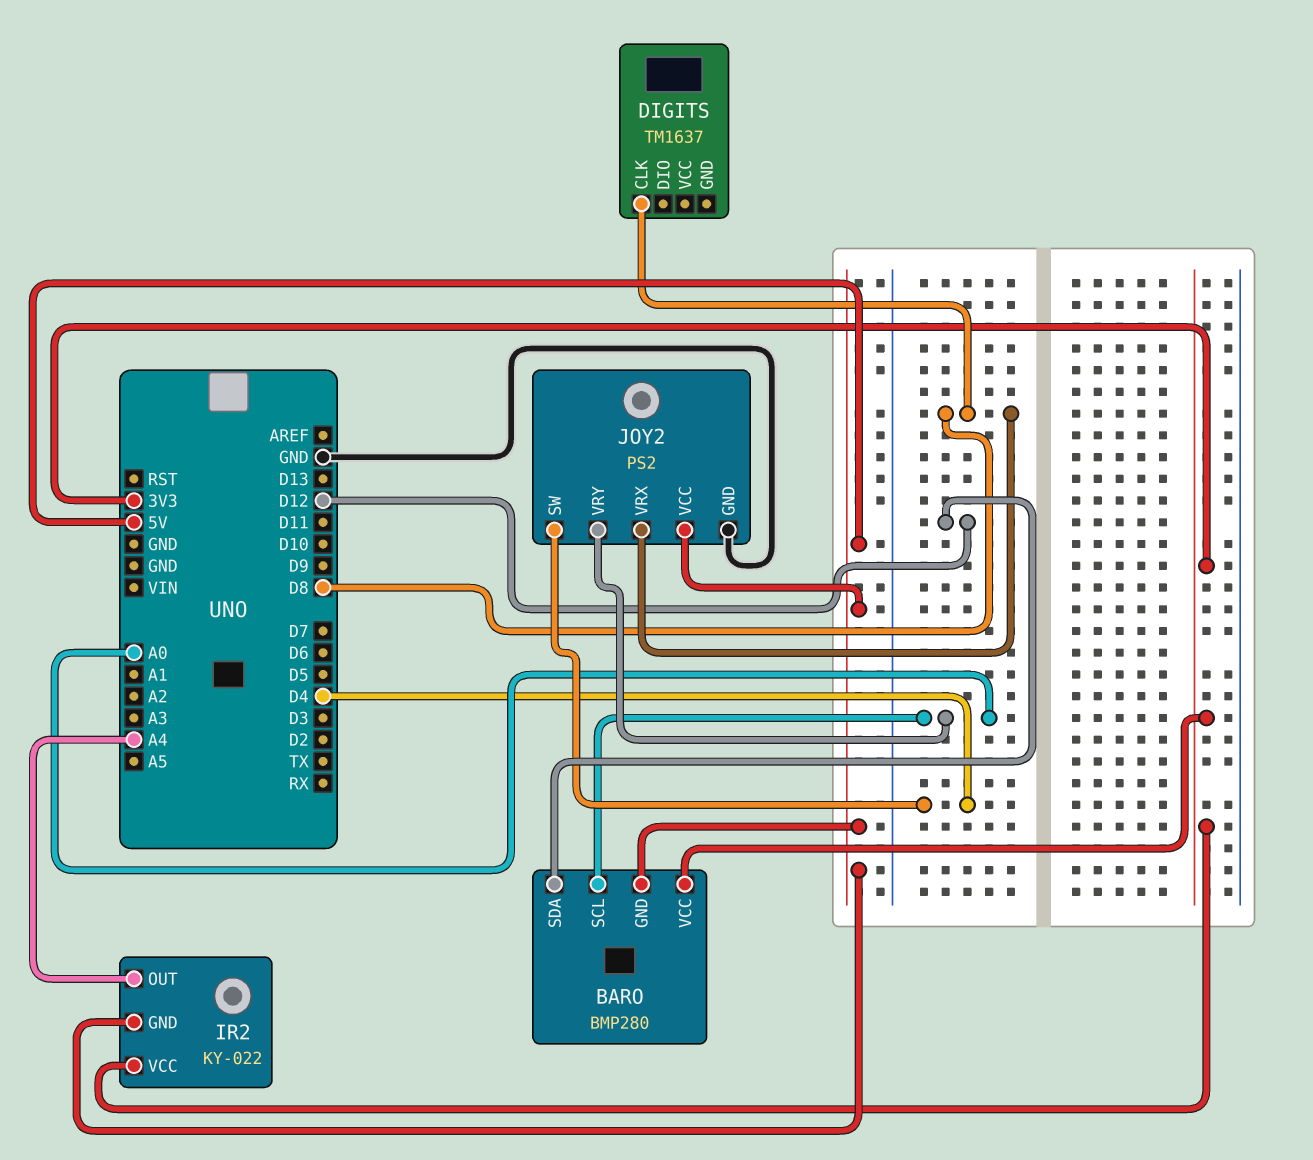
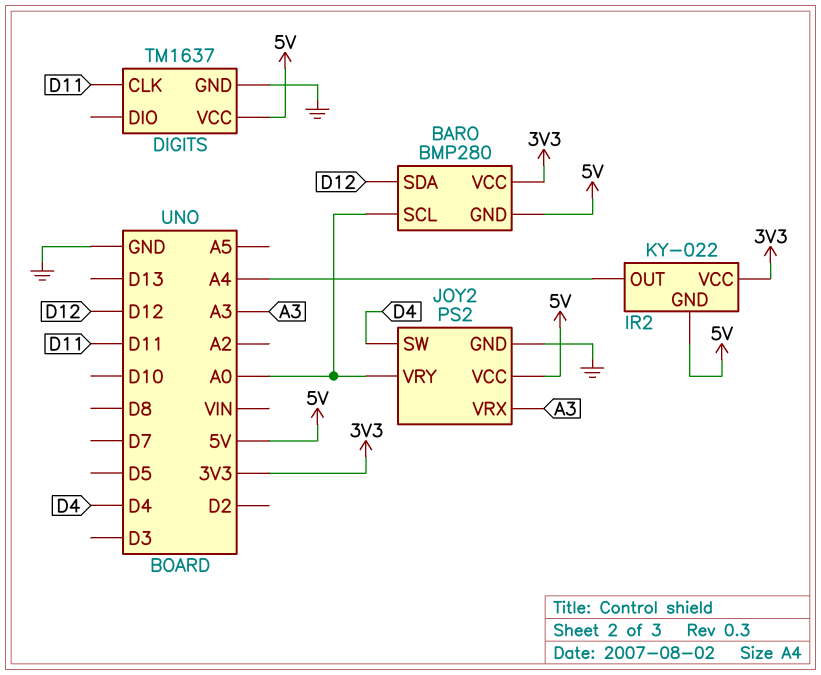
DIGITS pin CLK: D8 -> D11
DIGITS pin GND: none -> GND
DIGITS pin VCC: none -> 5V
JOY2 pin VRX: D8 -> A3

